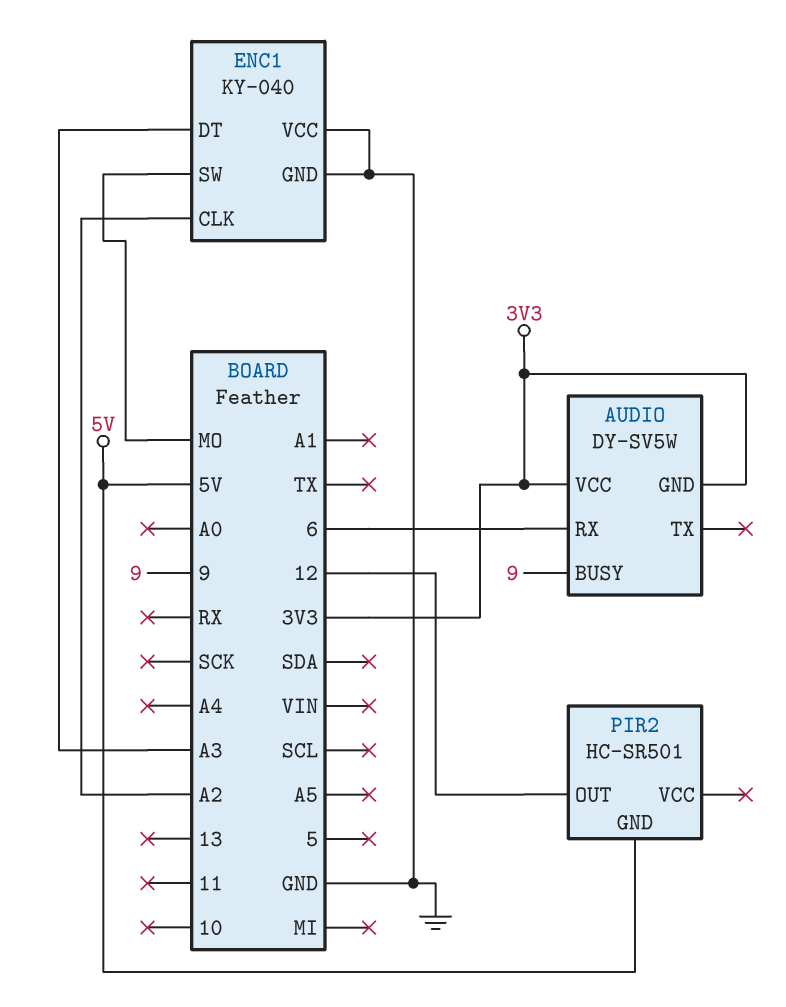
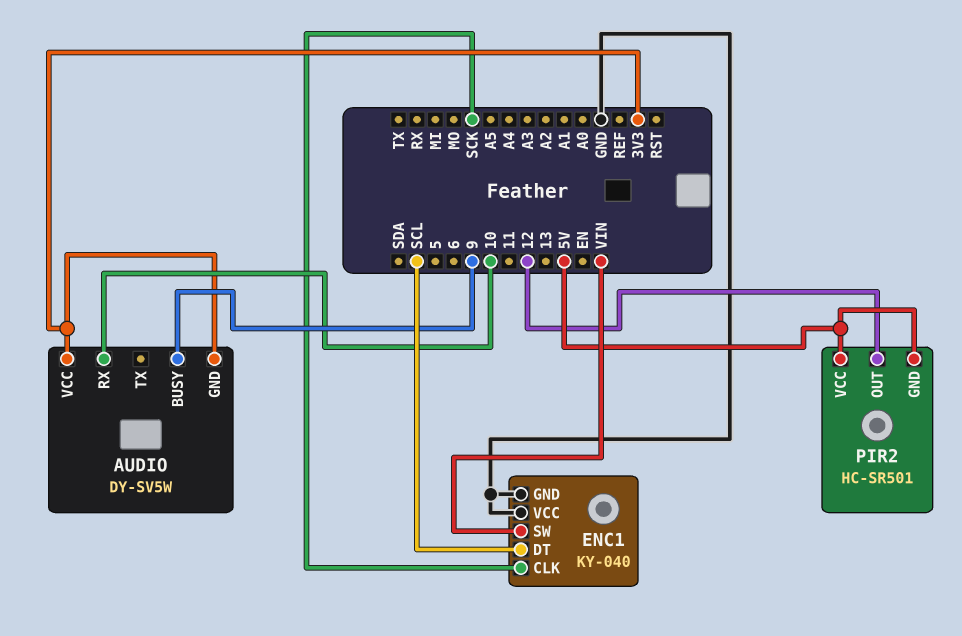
AUDIO pin RX: 6 -> 10
ENC1 pin CLK: A2 -> SCK
ENC1 pin DT: A3 -> SCL
ENC1 pin SW: MO -> VIN
PIR2 pin VCC: none -> 5V

